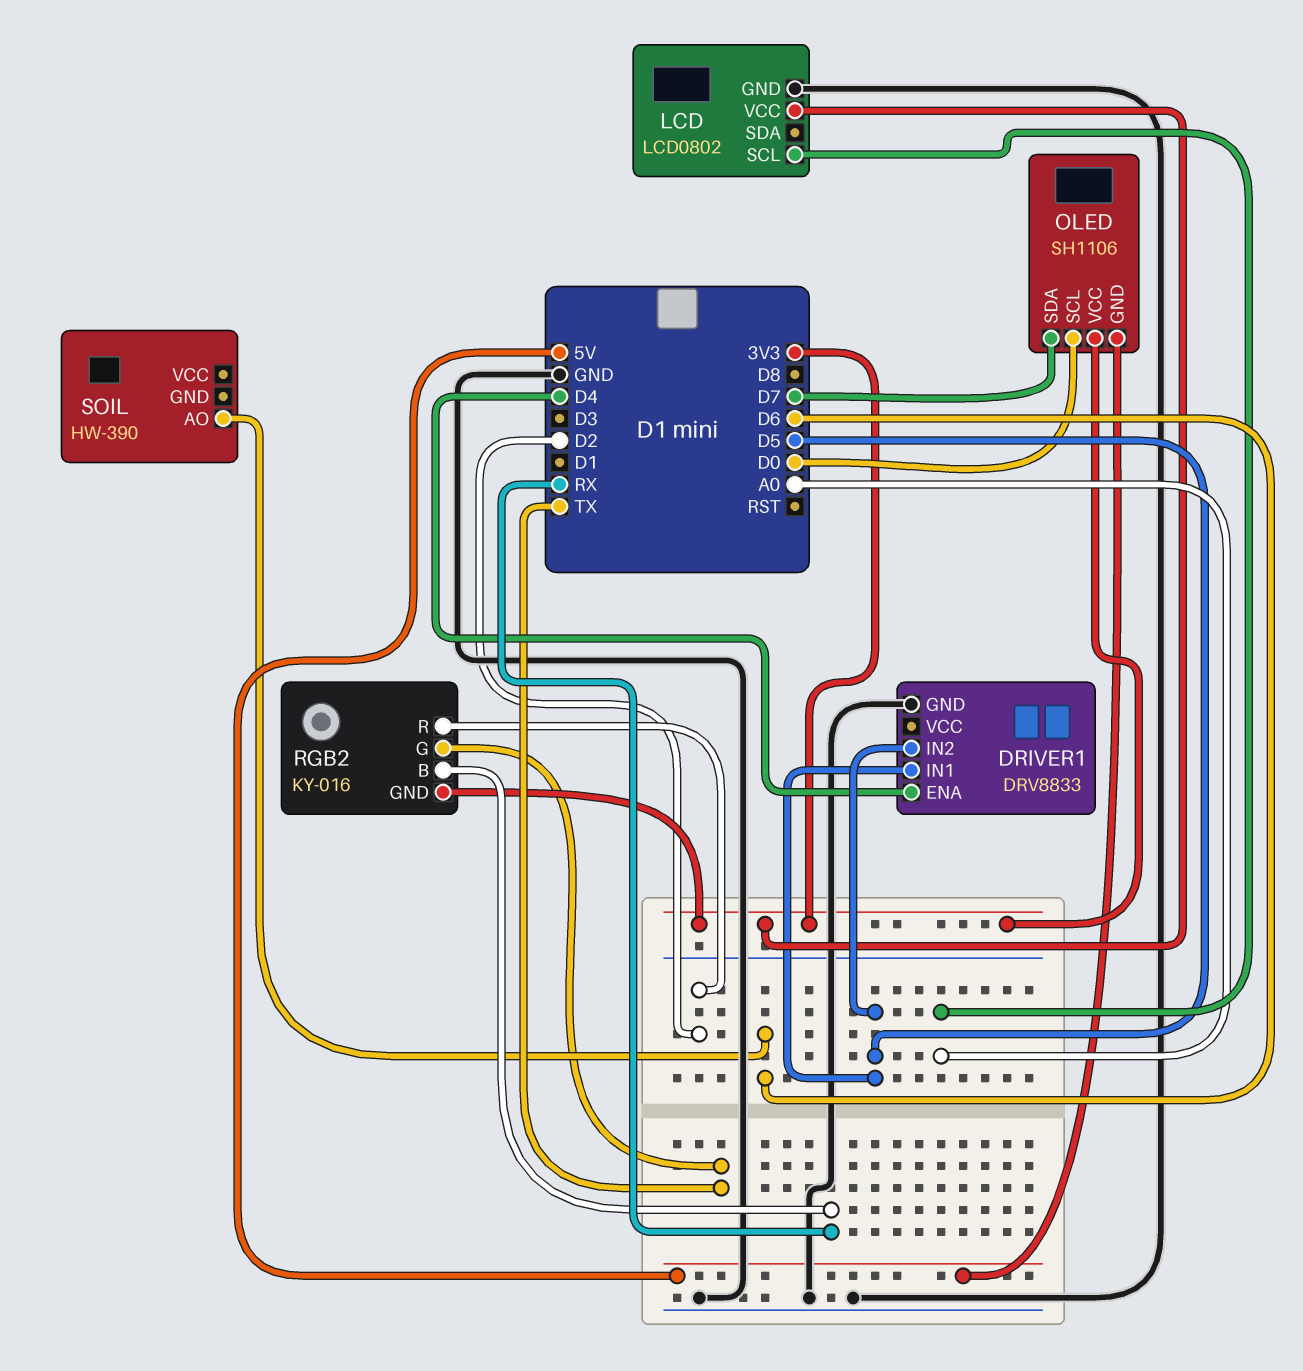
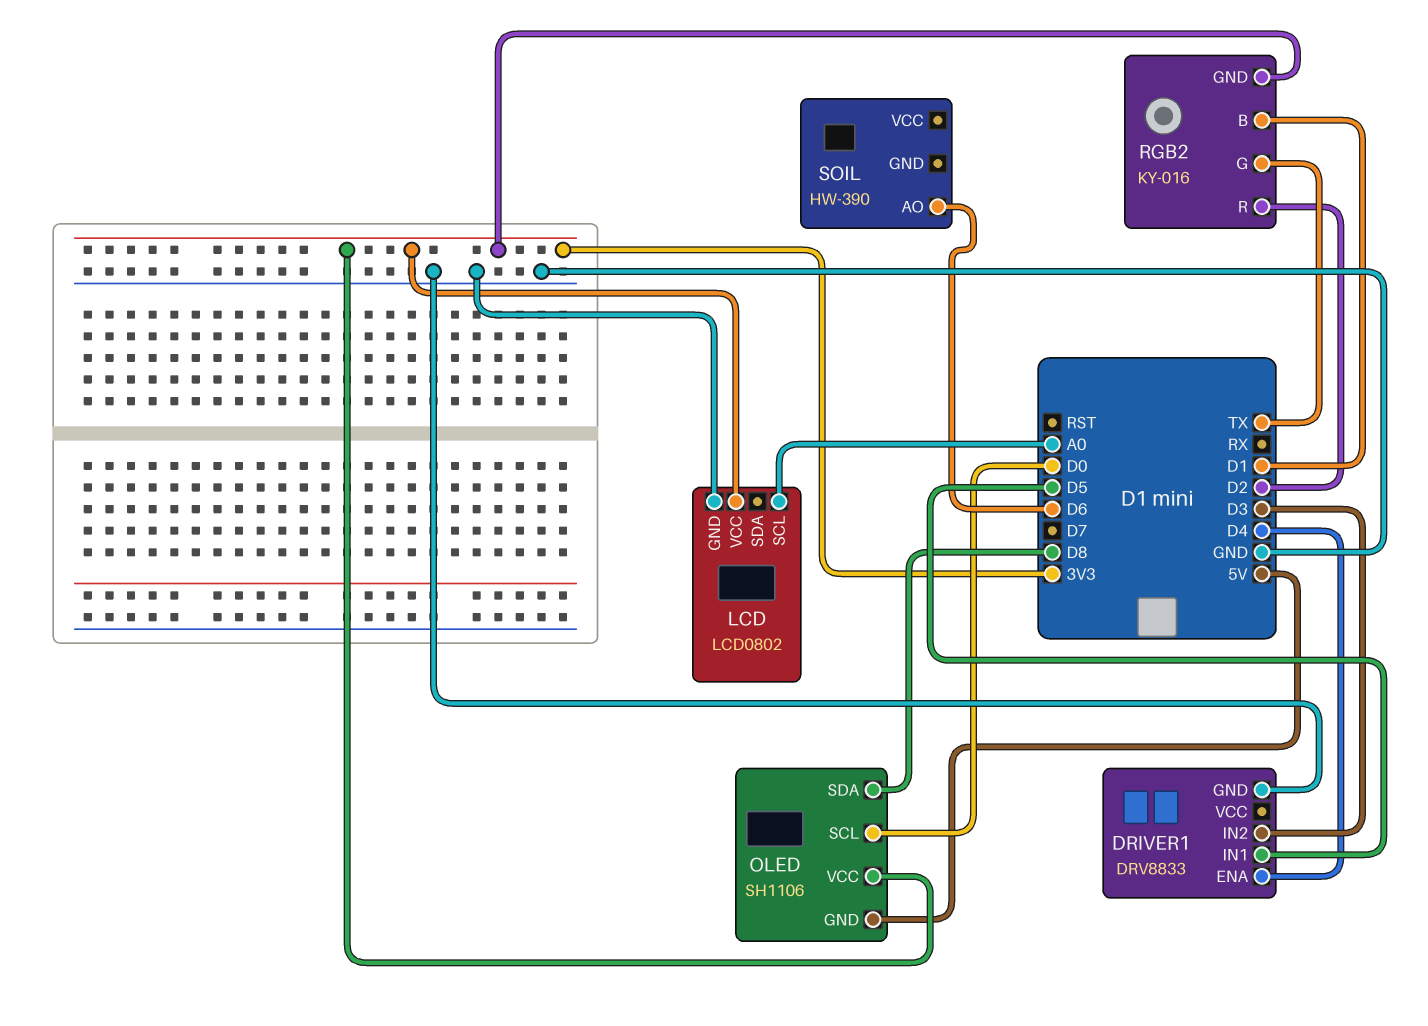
DRIVER1 pin IN2: D5 -> D3
OLED pin SDA: D7 -> D8
RGB2 pin B: RX -> D1

